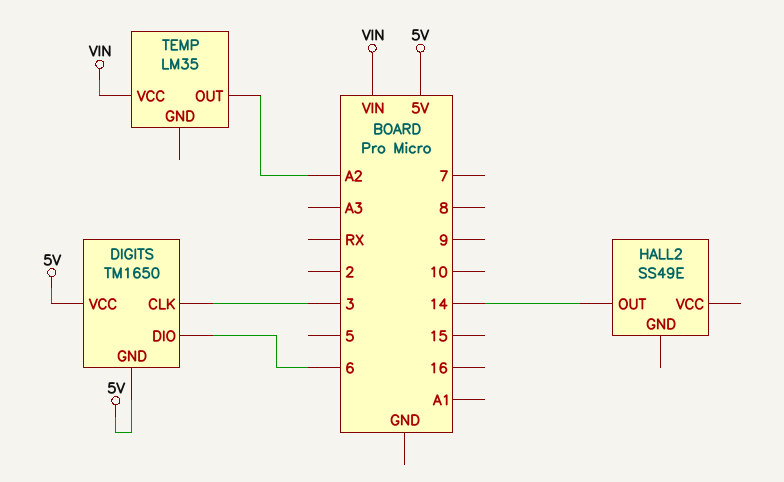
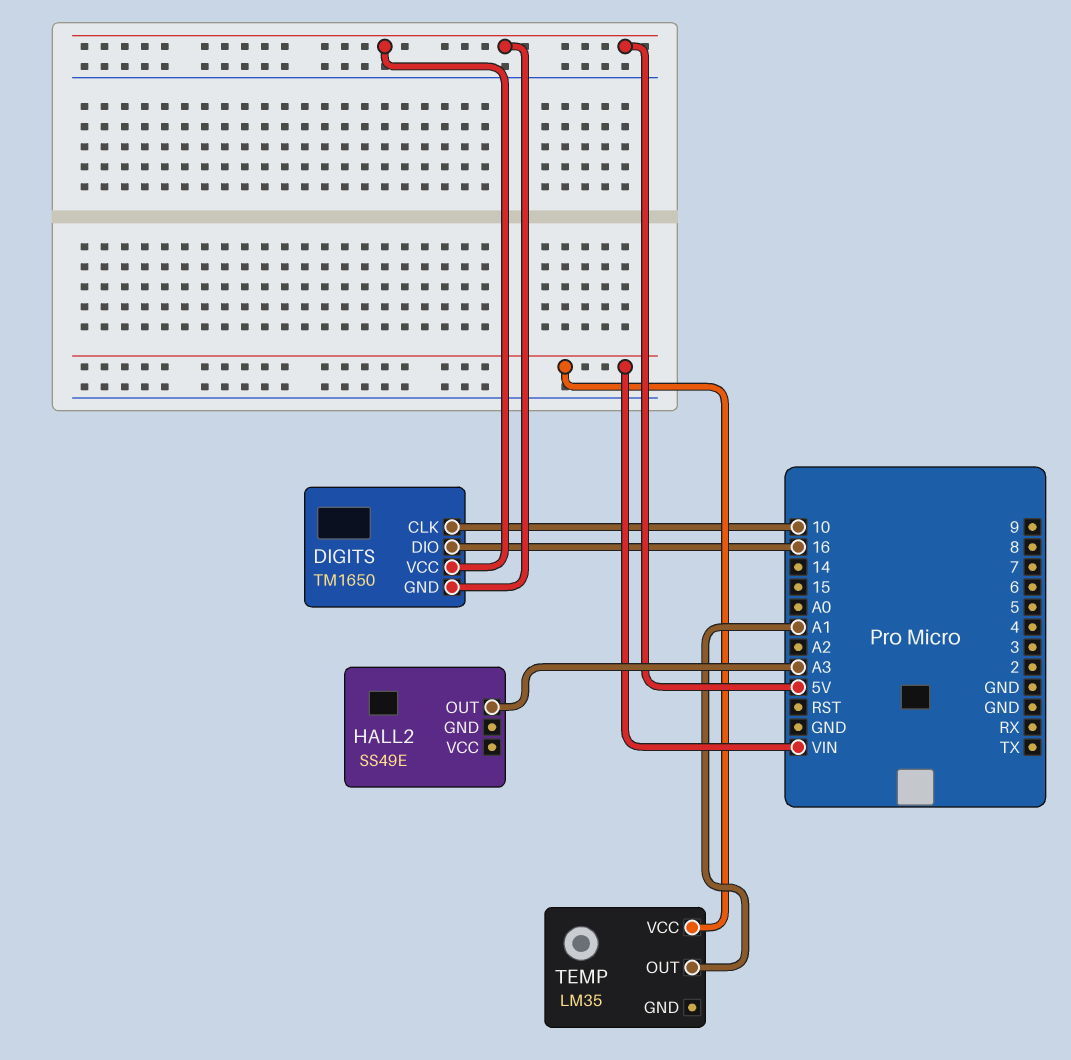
DIGITS pin CLK: 3 -> 10
DIGITS pin DIO: 6 -> 16
HALL2 pin OUT: 14 -> A3
TEMP pin OUT: A2 -> A1

